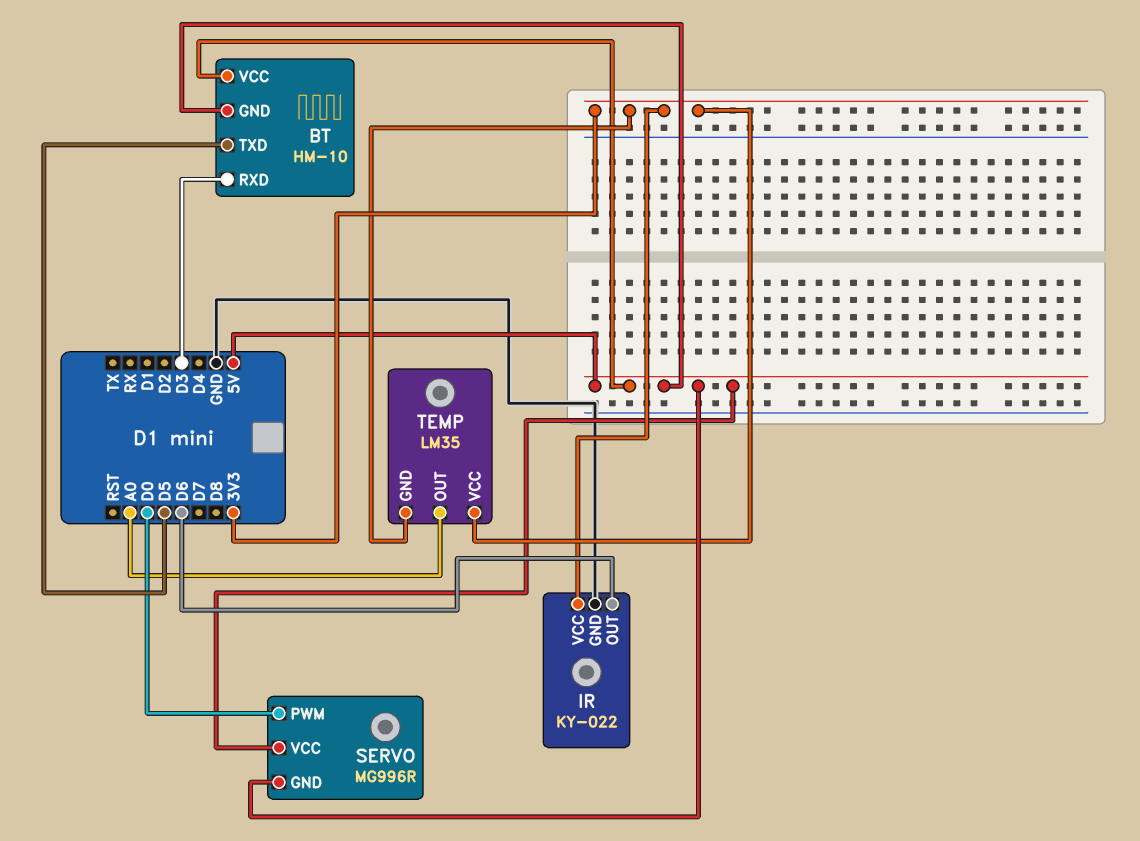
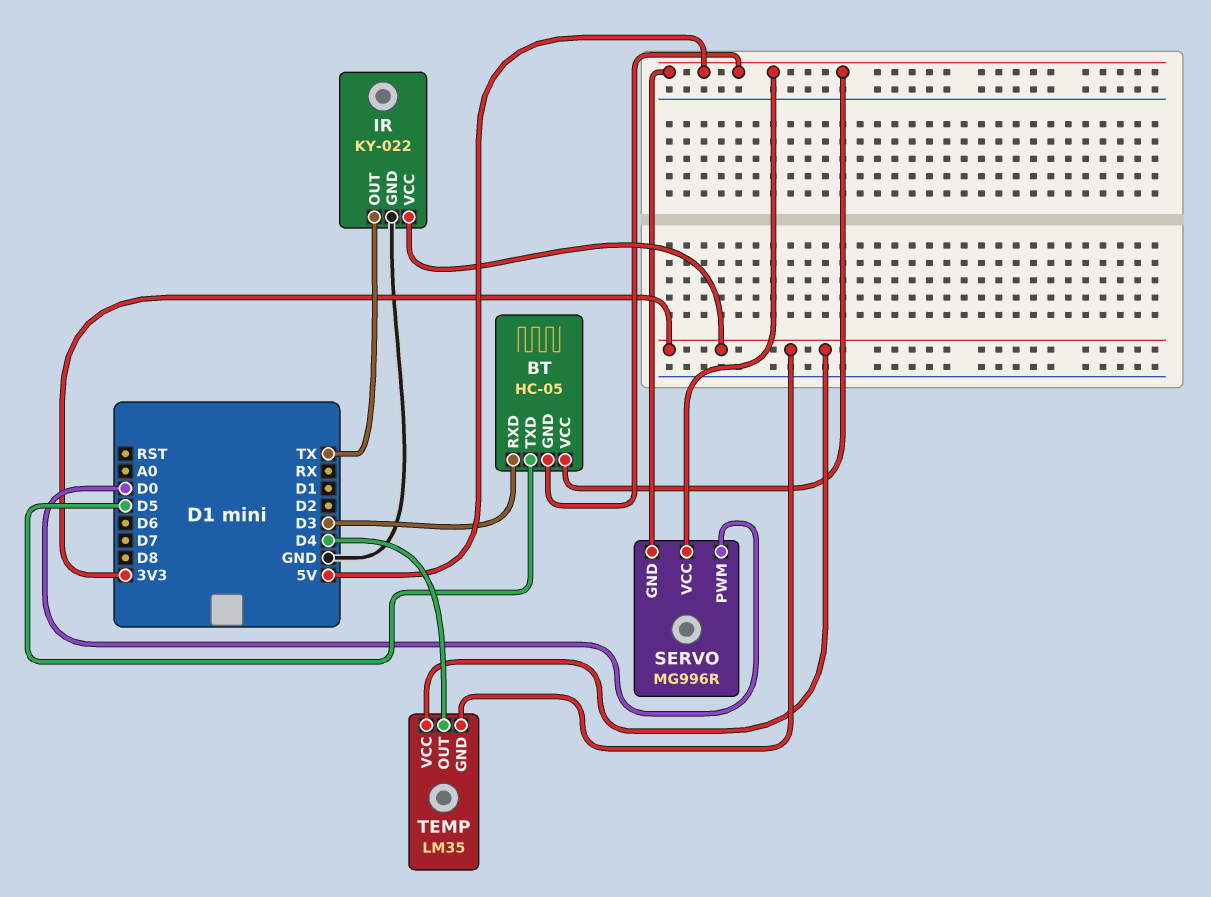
BT: HM-10 -> HC-05
IR pin OUT: D6 -> TX
TEMP pin OUT: A0 -> D4

